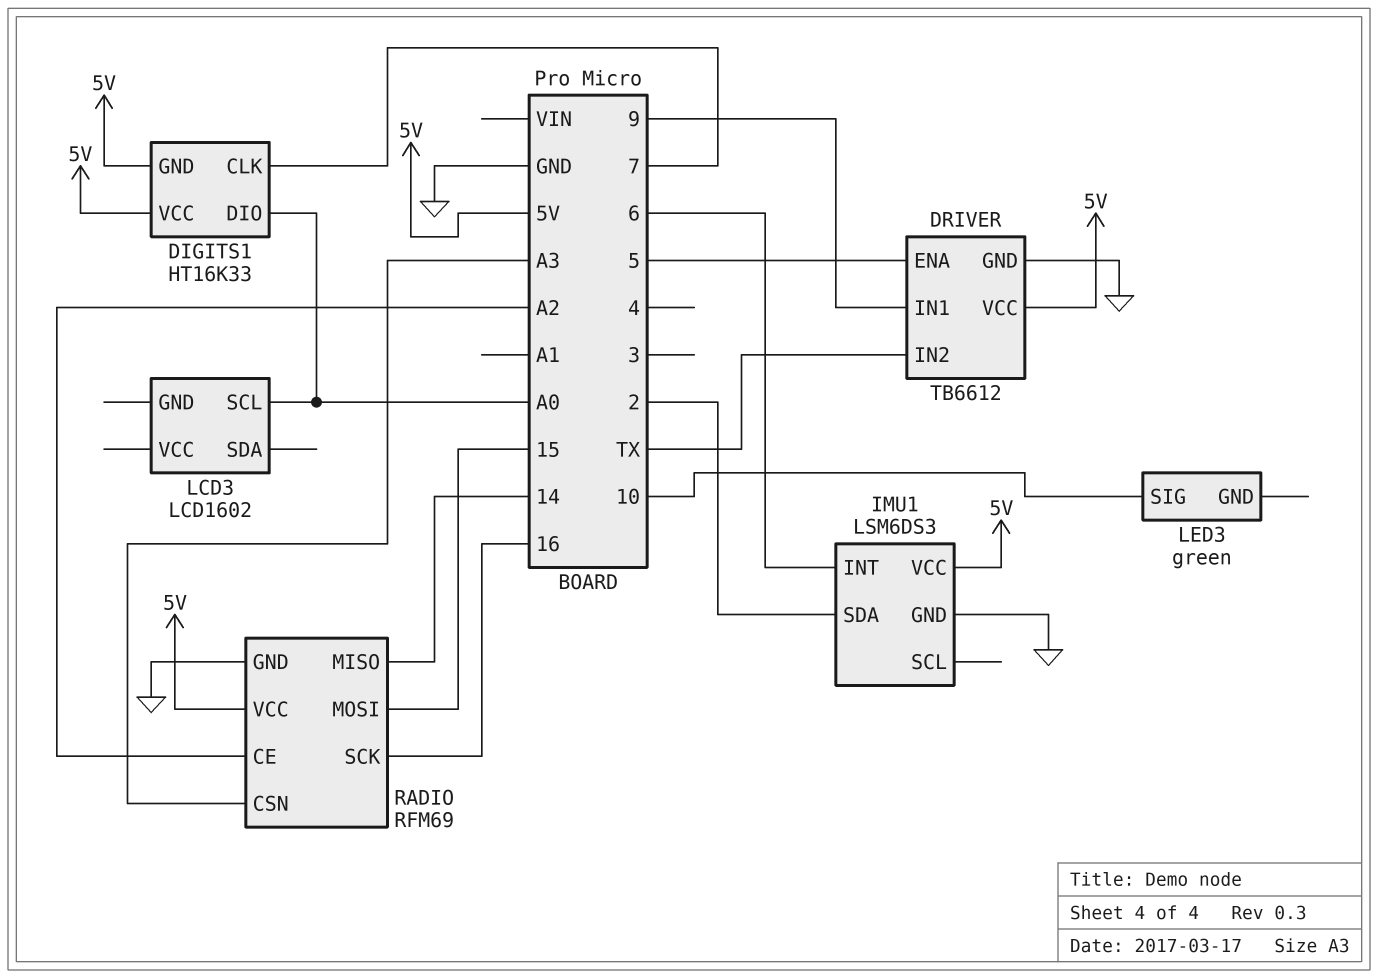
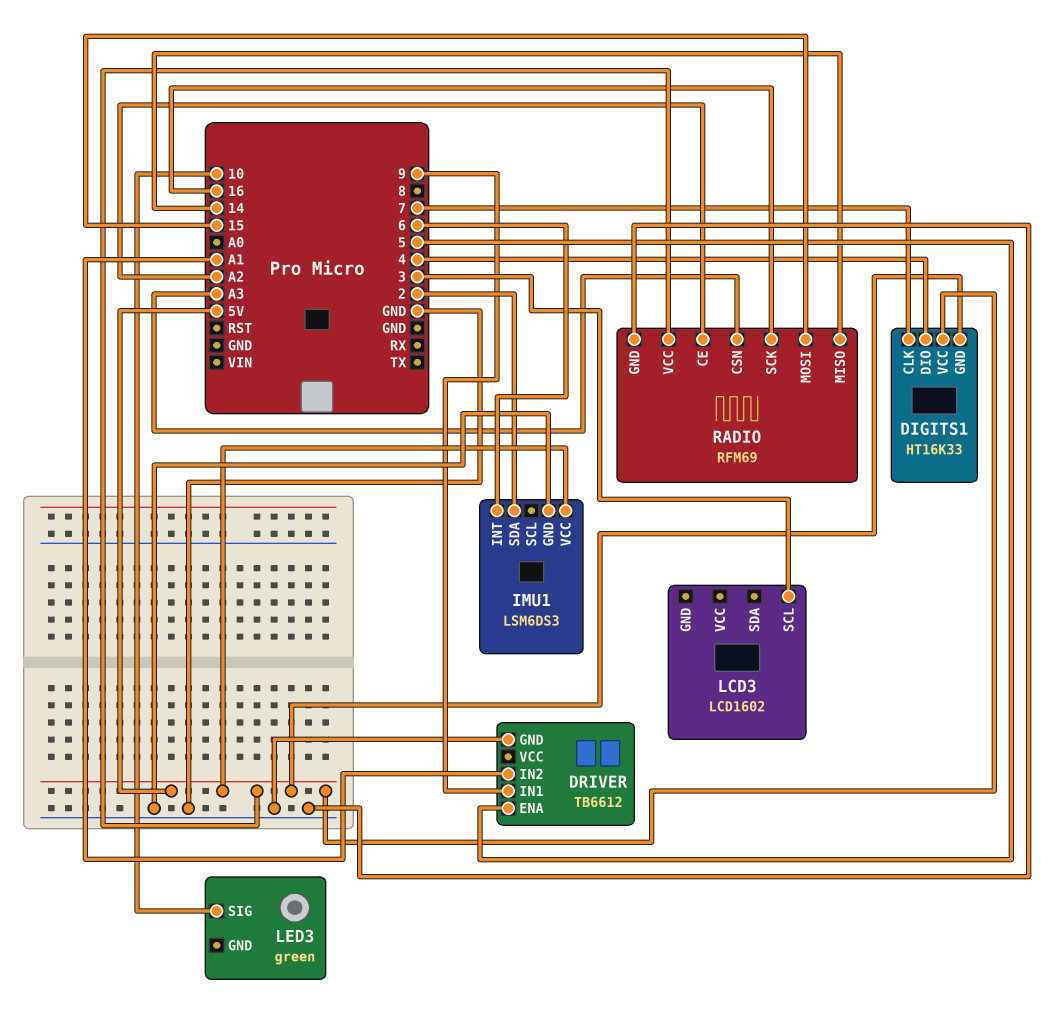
DIGITS1 pin DIO: A0 -> 4
DRIVER pin IN2: TX -> A1
DRIVER pin VCC: 5V -> none
LCD3 pin SCL: A0 -> 3

